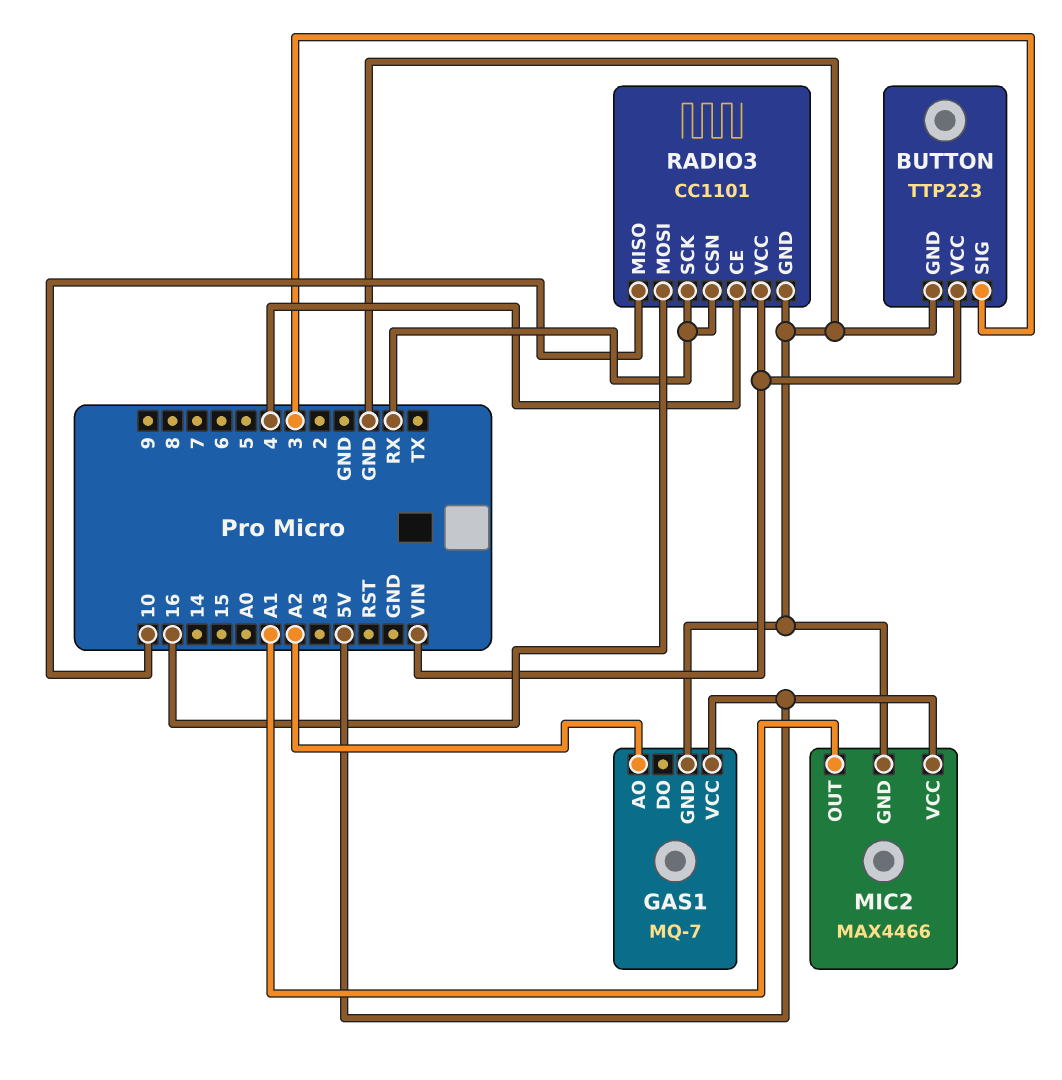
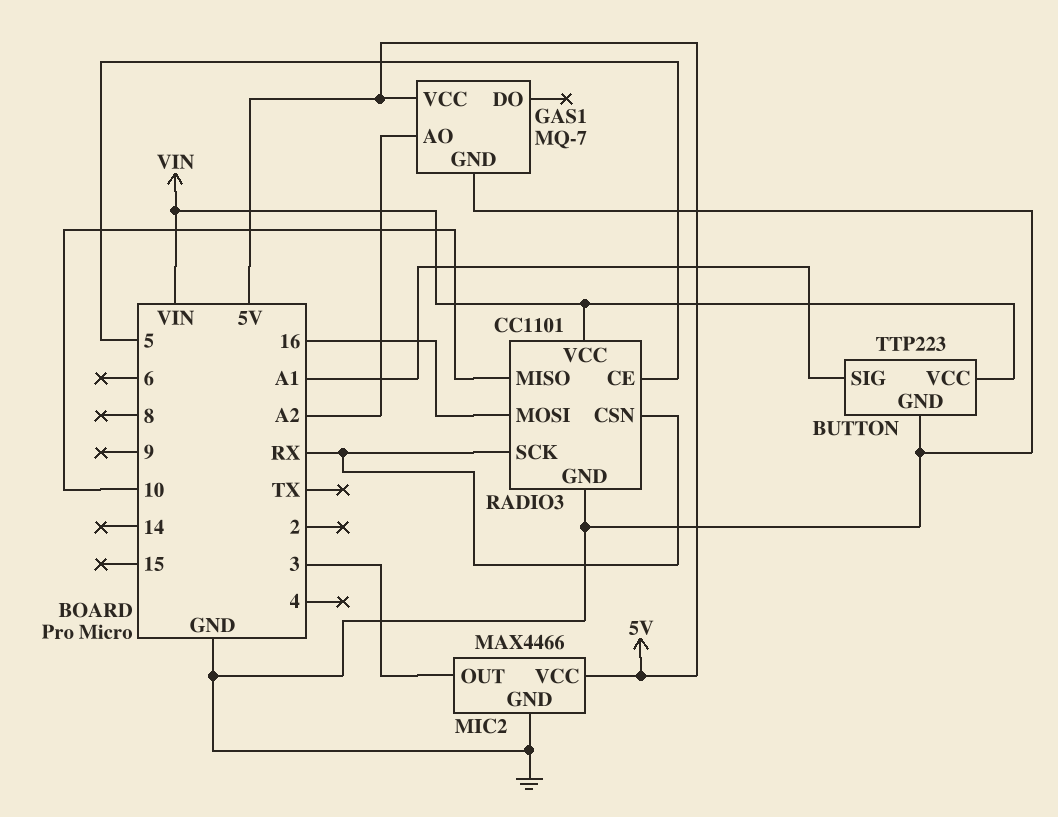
BUTTON pin SIG: 3 -> A1
MIC2 pin OUT: A1 -> 3
RADIO3 pin CE: 4 -> 5

